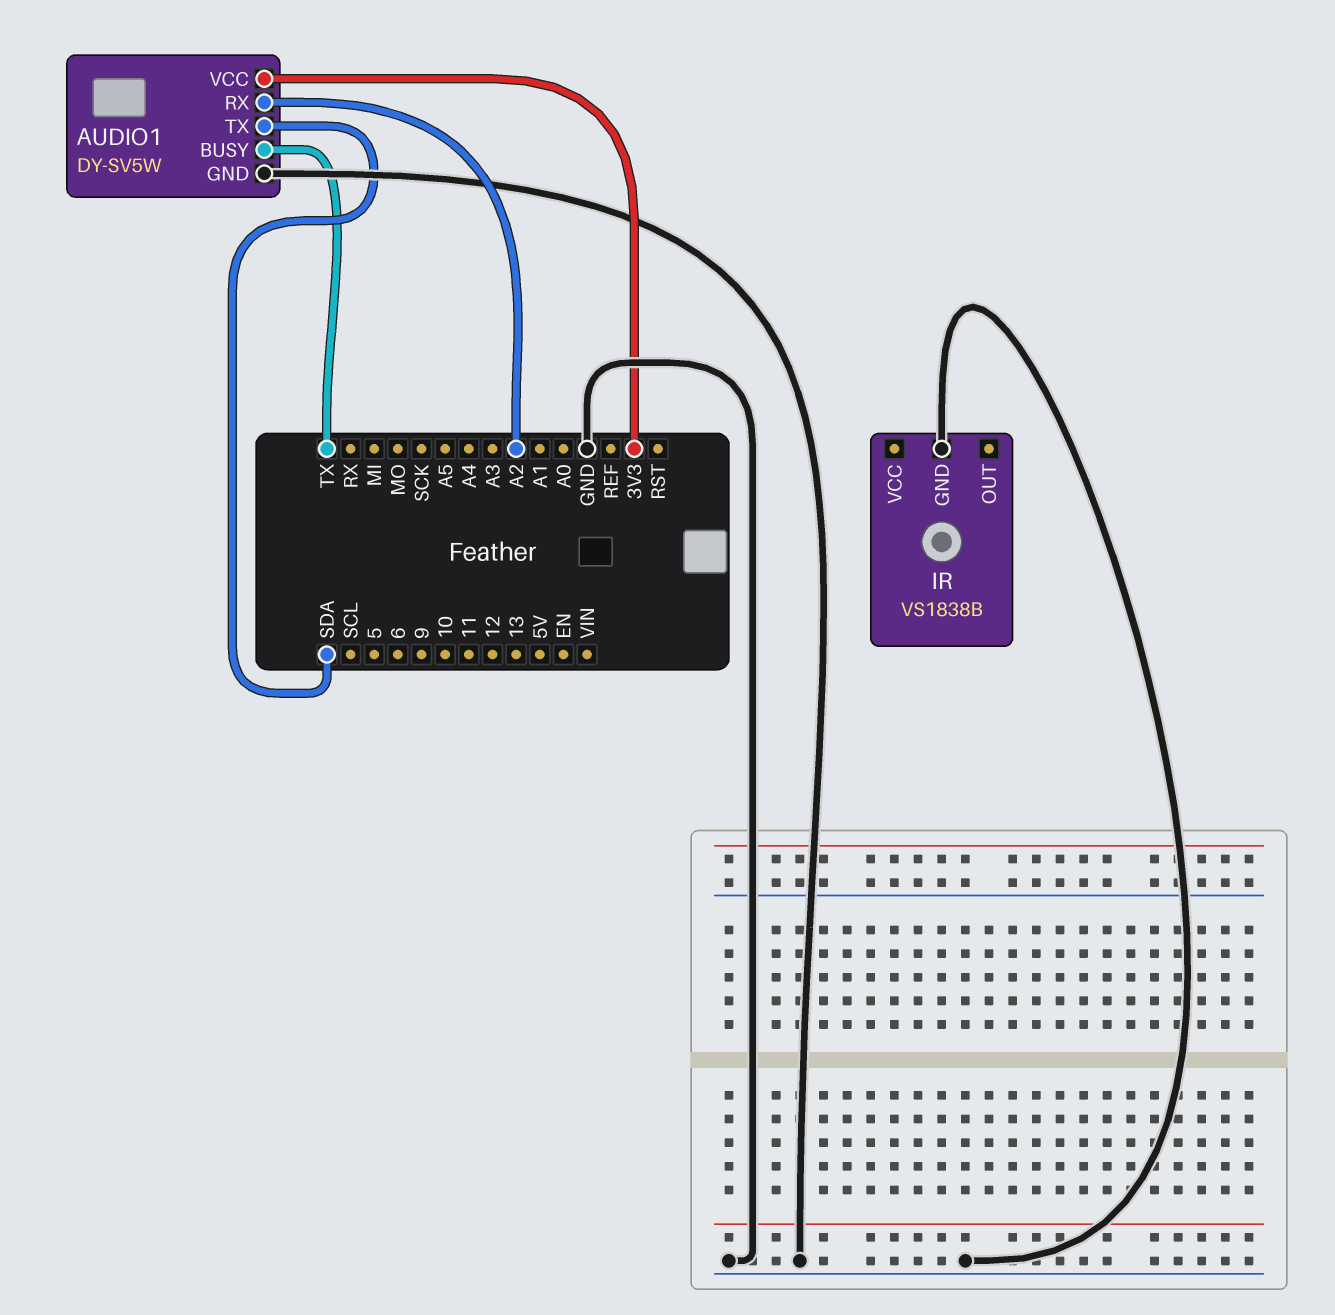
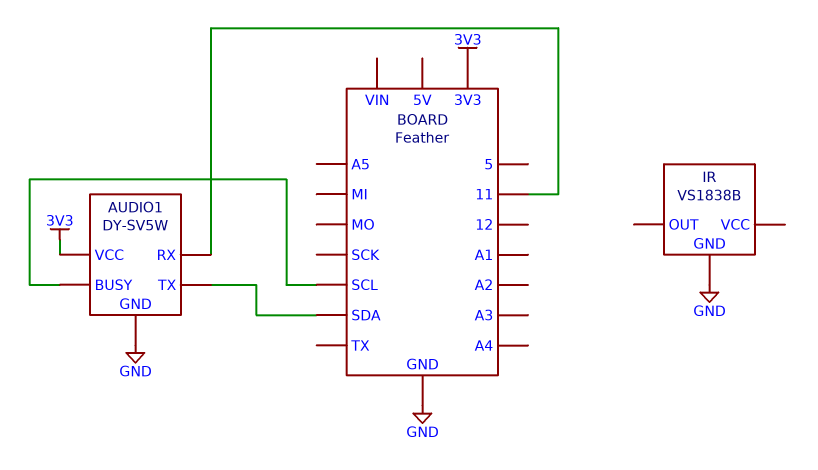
AUDIO1 pin BUSY: TX -> SCL
AUDIO1 pin RX: A2 -> 11

